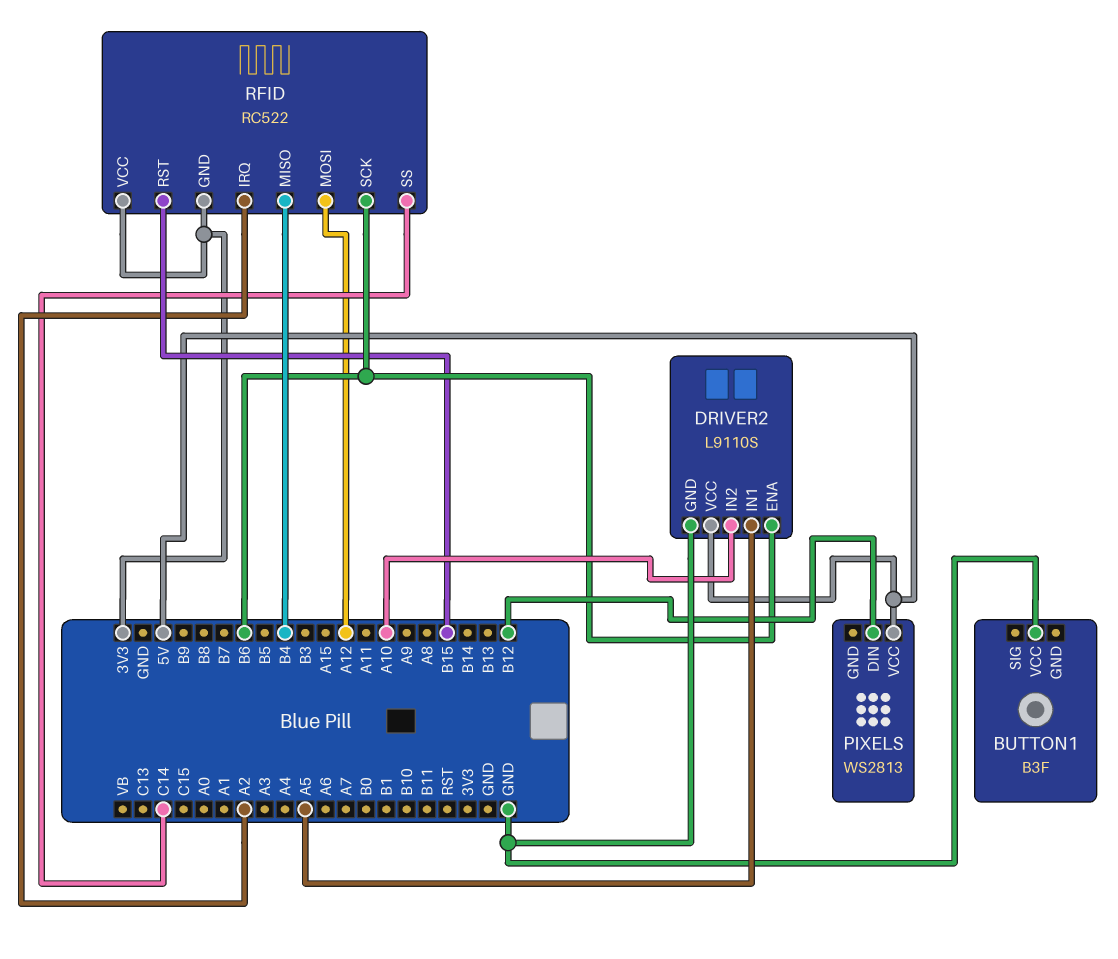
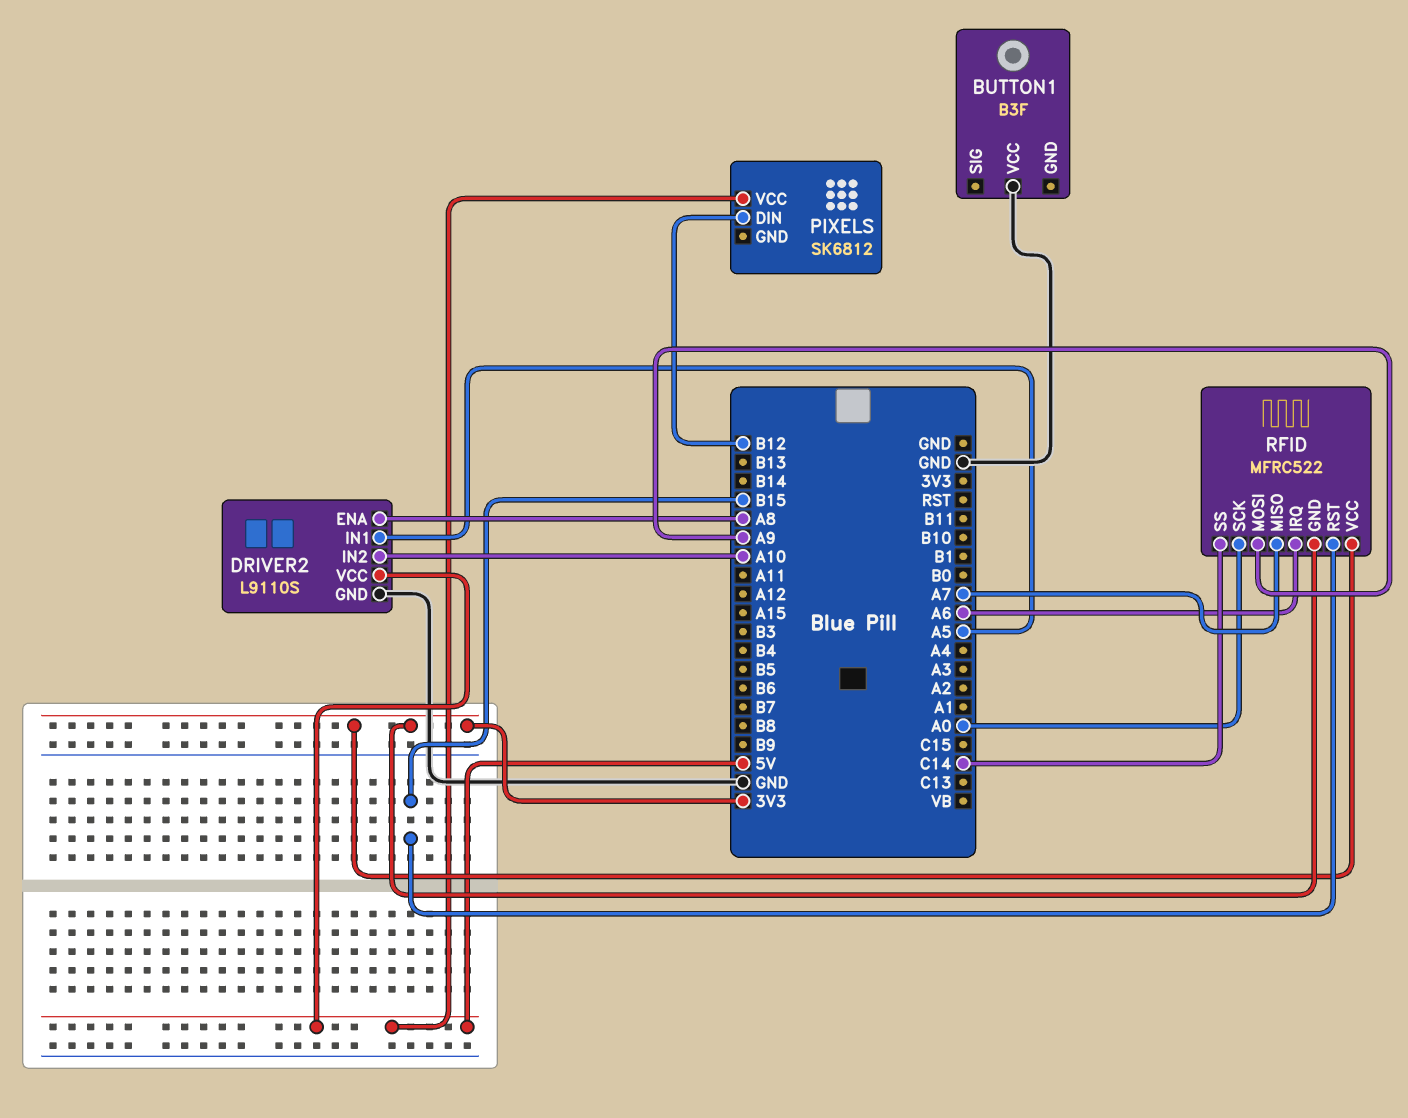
DRIVER2 pin ENA: B6 -> A8
PIXELS: WS2813 -> SK6812
RFID: RC522 -> MFRC522
RFID pin IRQ: A2 -> A6
RFID pin MISO: B4 -> A7
RFID pin MOSI: A12 -> A9
RFID pin SCK: B6 -> A0

